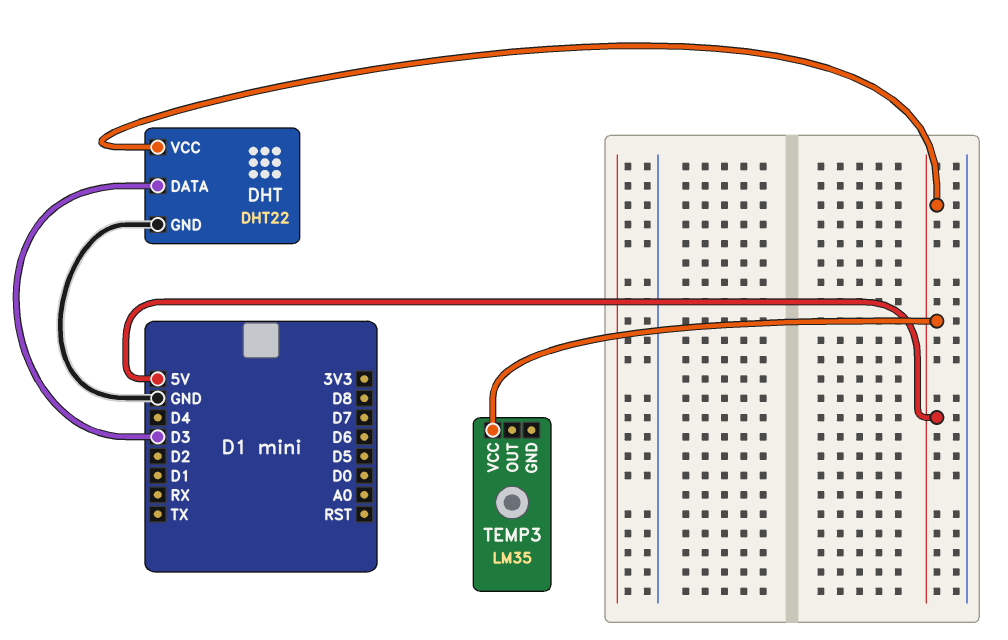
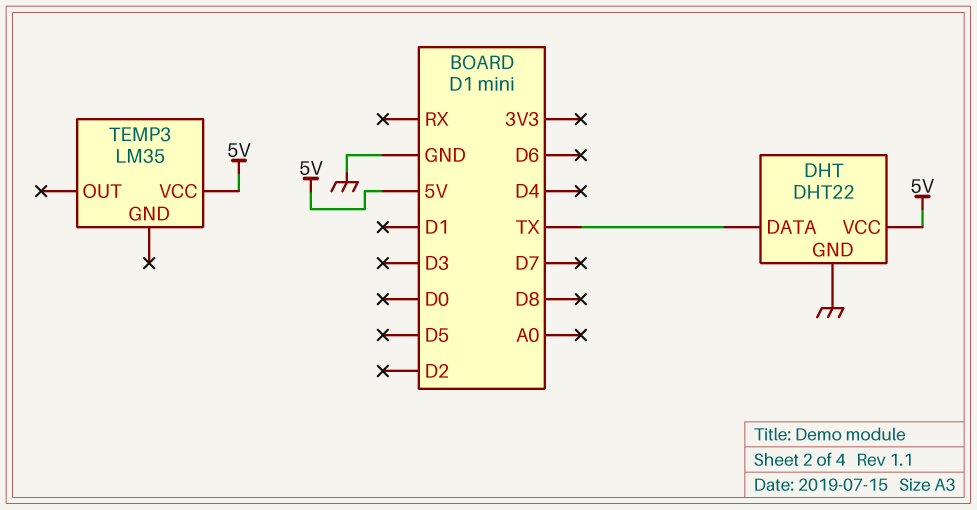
DHT pin DATA: D3 -> TX

